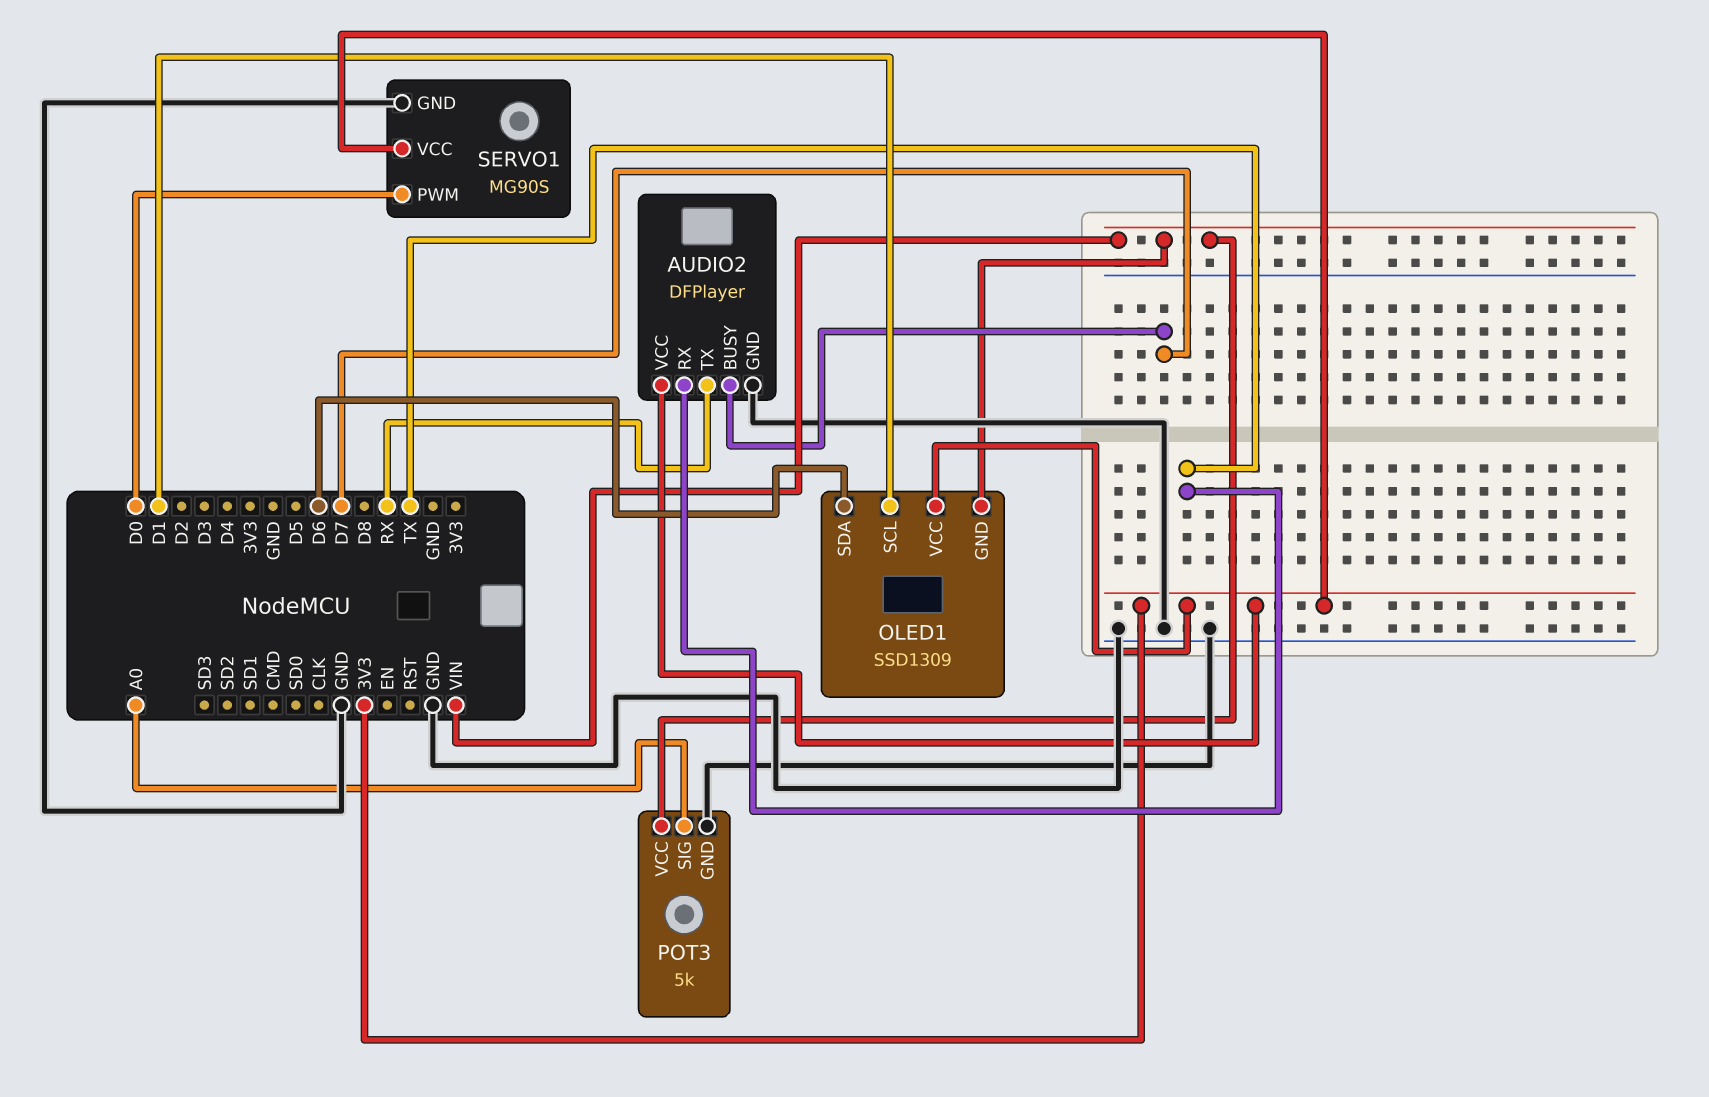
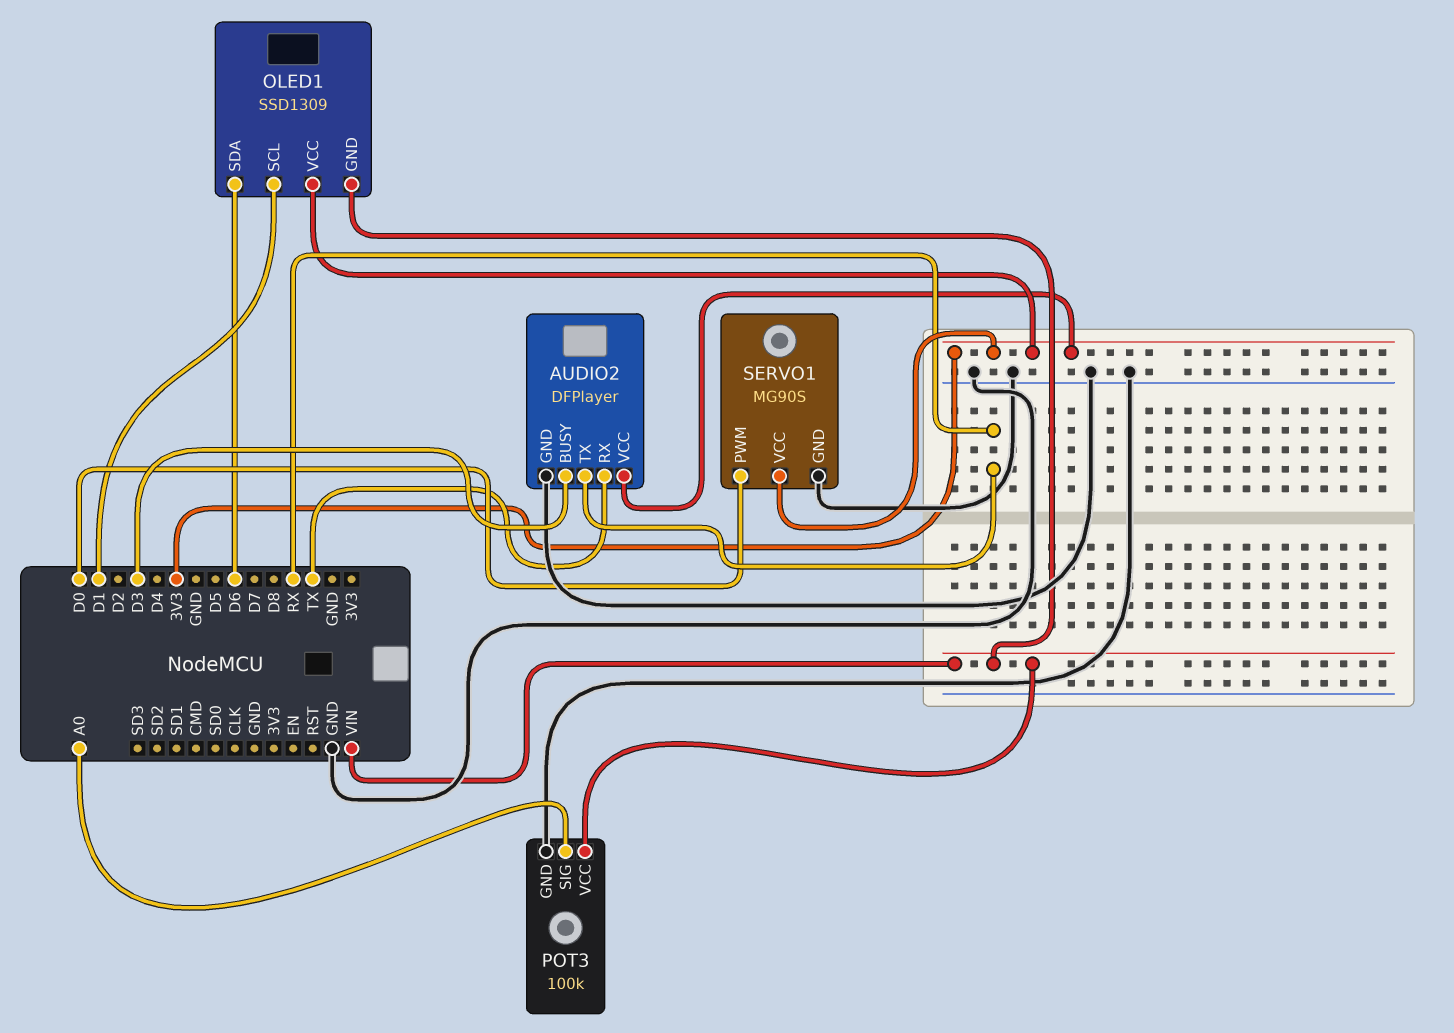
AUDIO2 pin BUSY: D7 -> D3
POT3: 5k -> 100k

